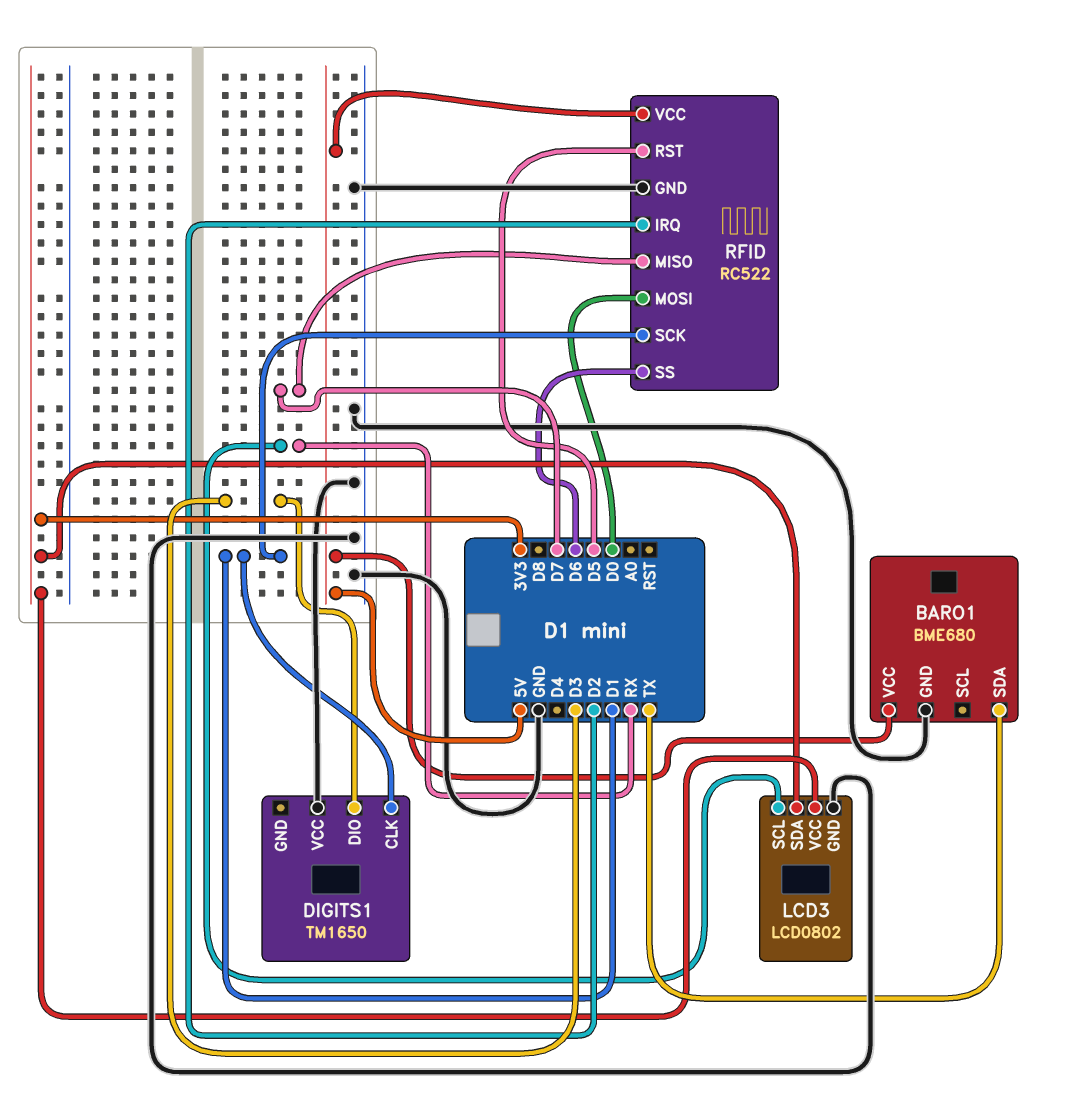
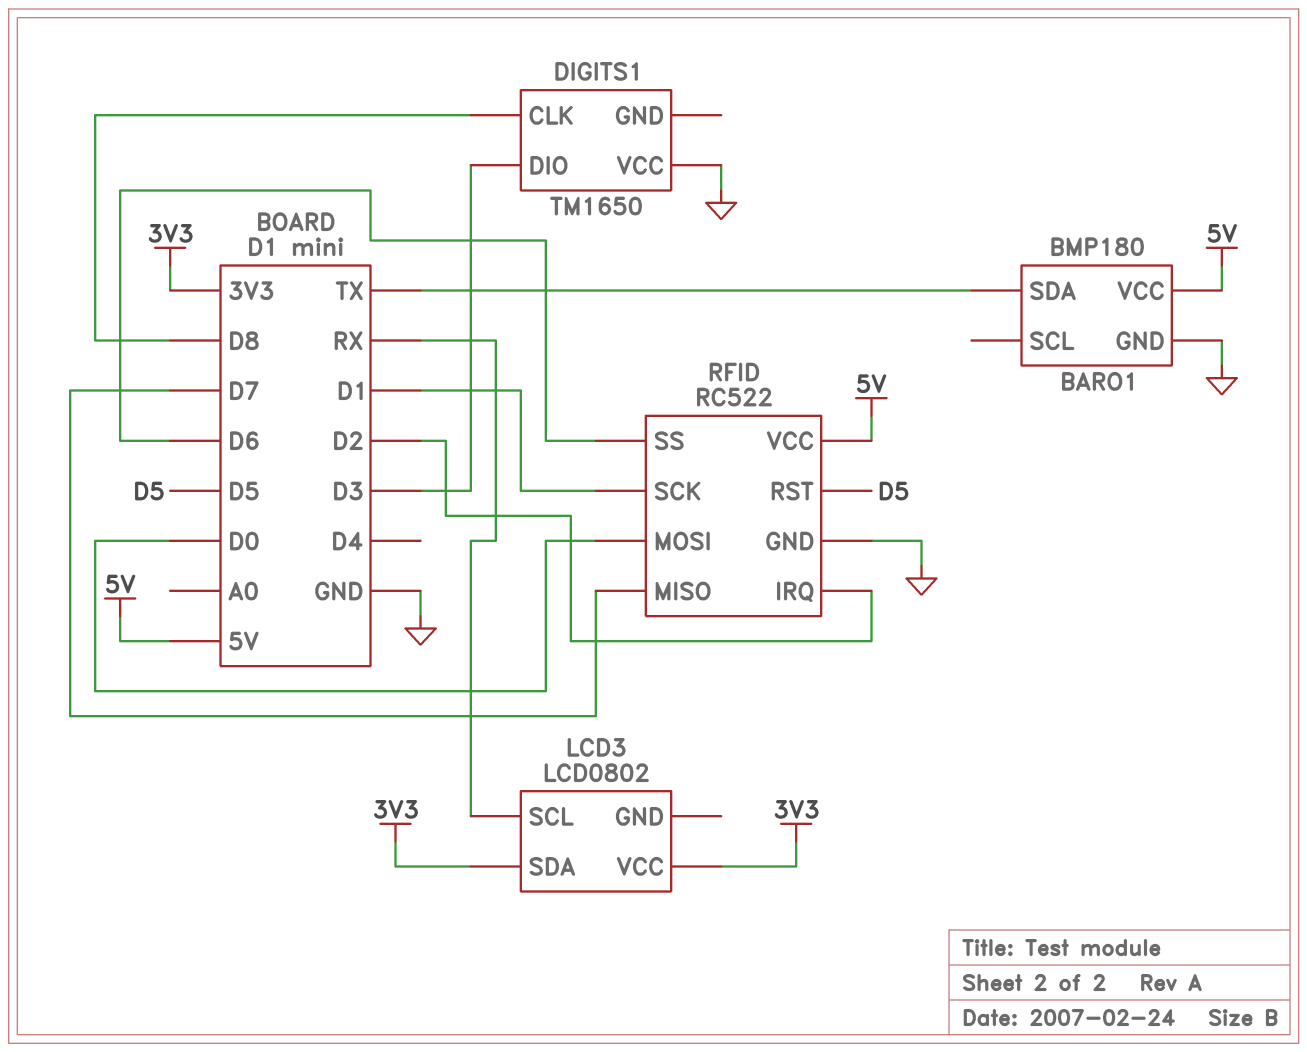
BARO1: BME680 -> BMP180
DIGITS1 pin CLK: D1 -> D8
LCD3 pin GND: GND -> none

